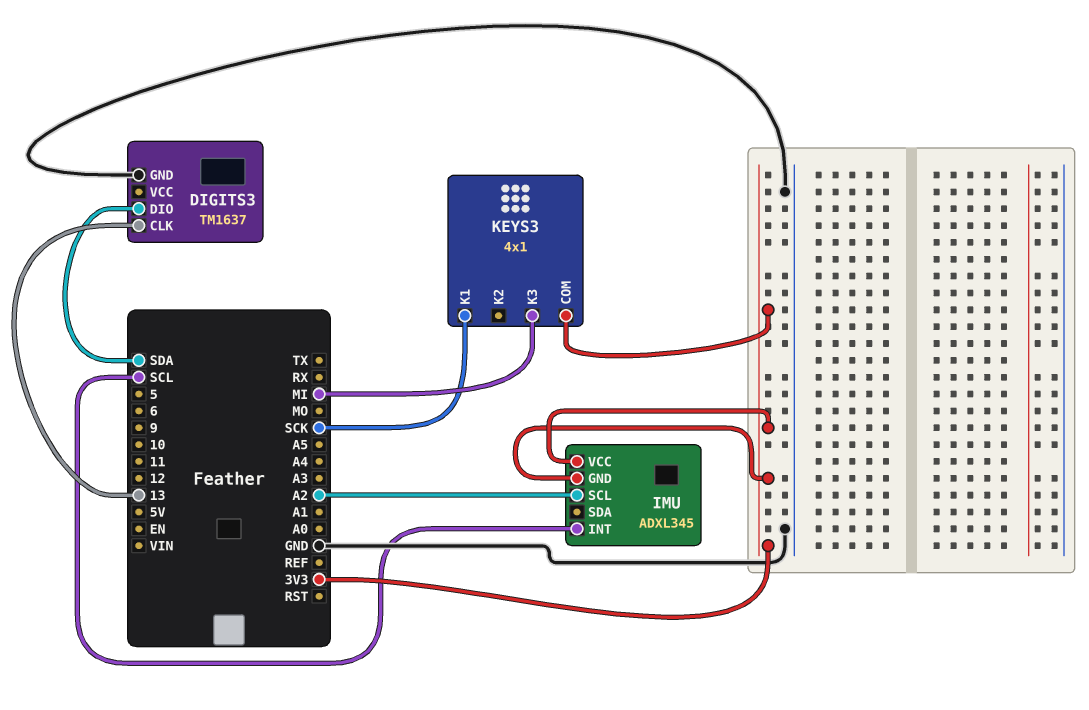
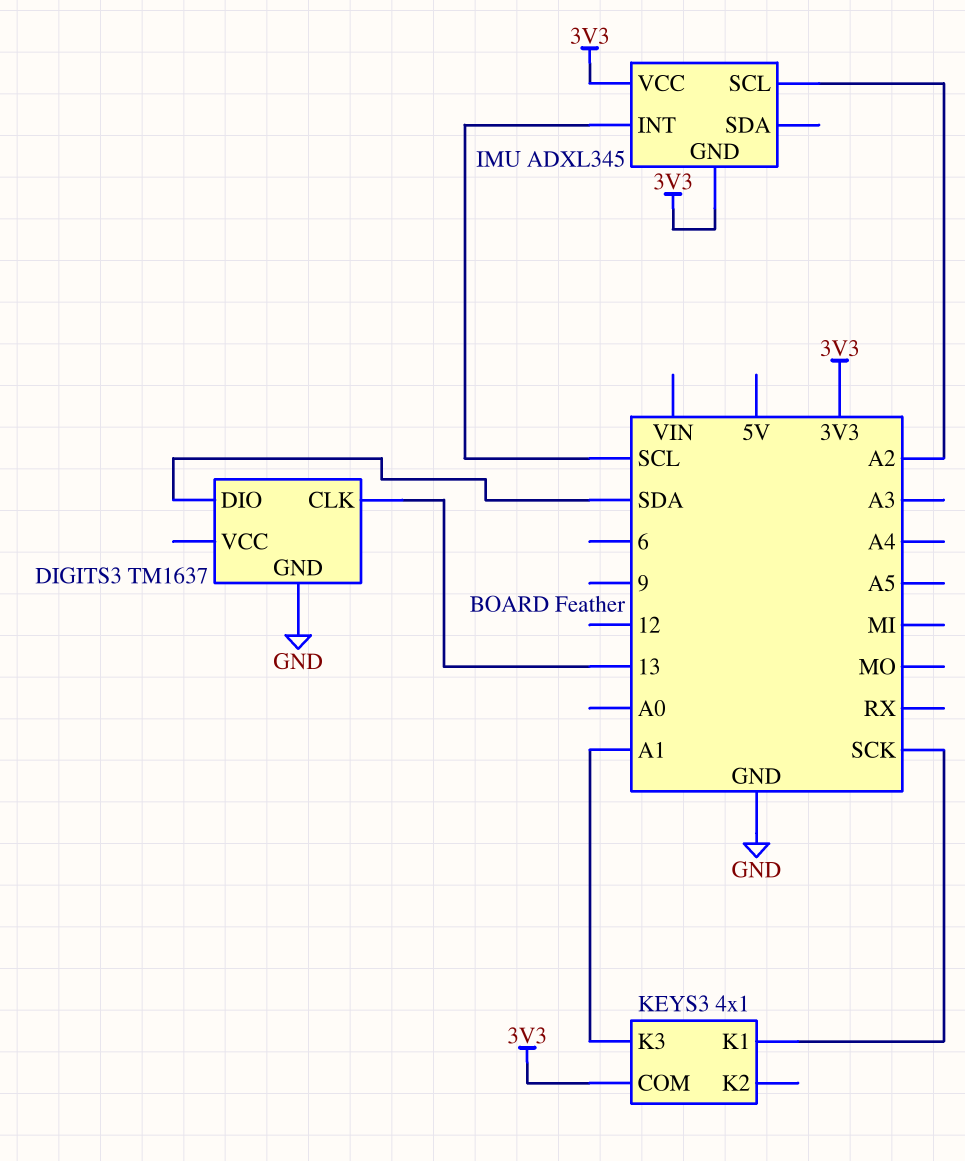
KEYS3 pin K3: MI -> A1

